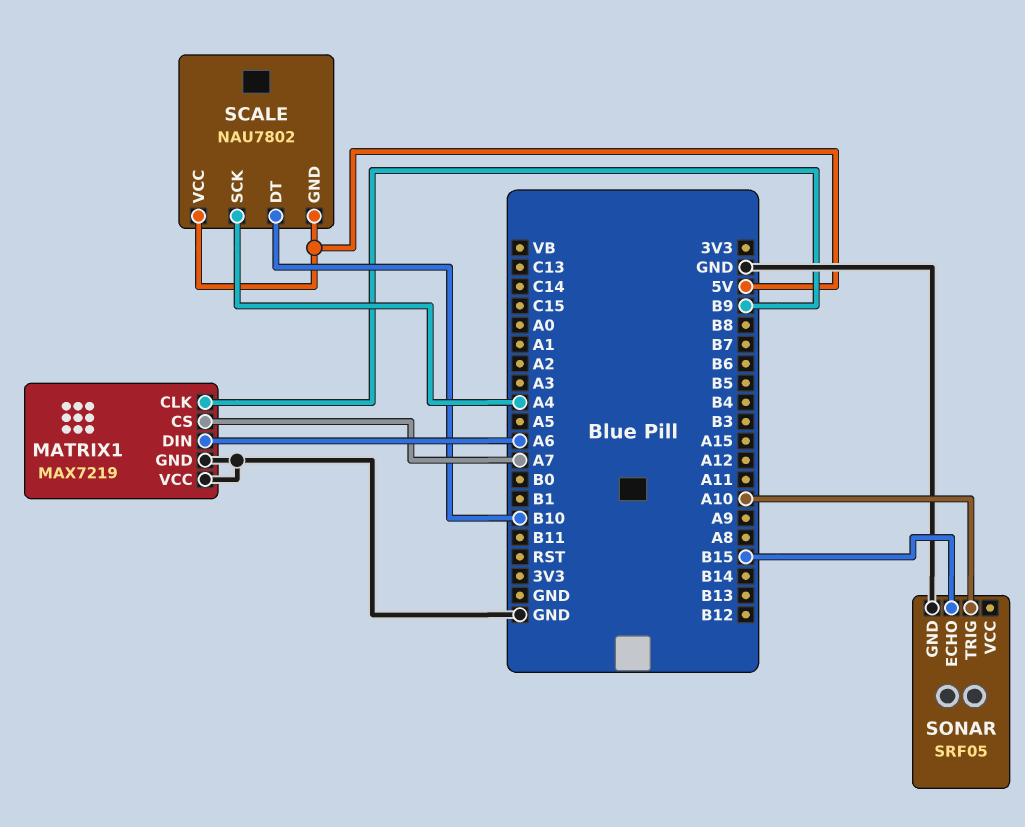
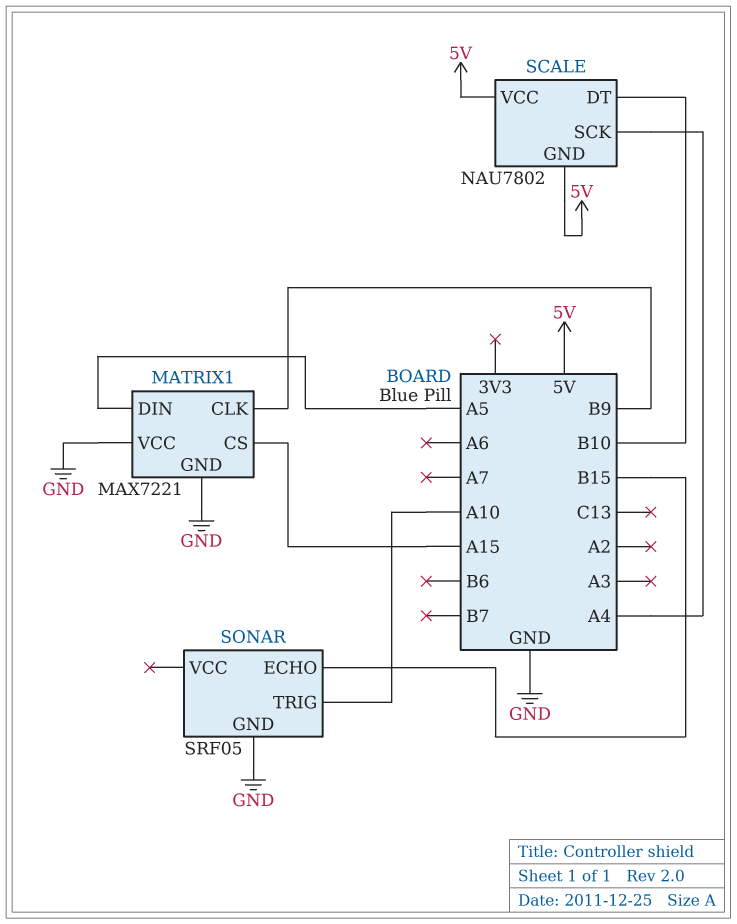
MATRIX1: MAX7219 -> MAX7221
MATRIX1 pin CS: A7 -> A15
MATRIX1 pin DIN: A6 -> A5

